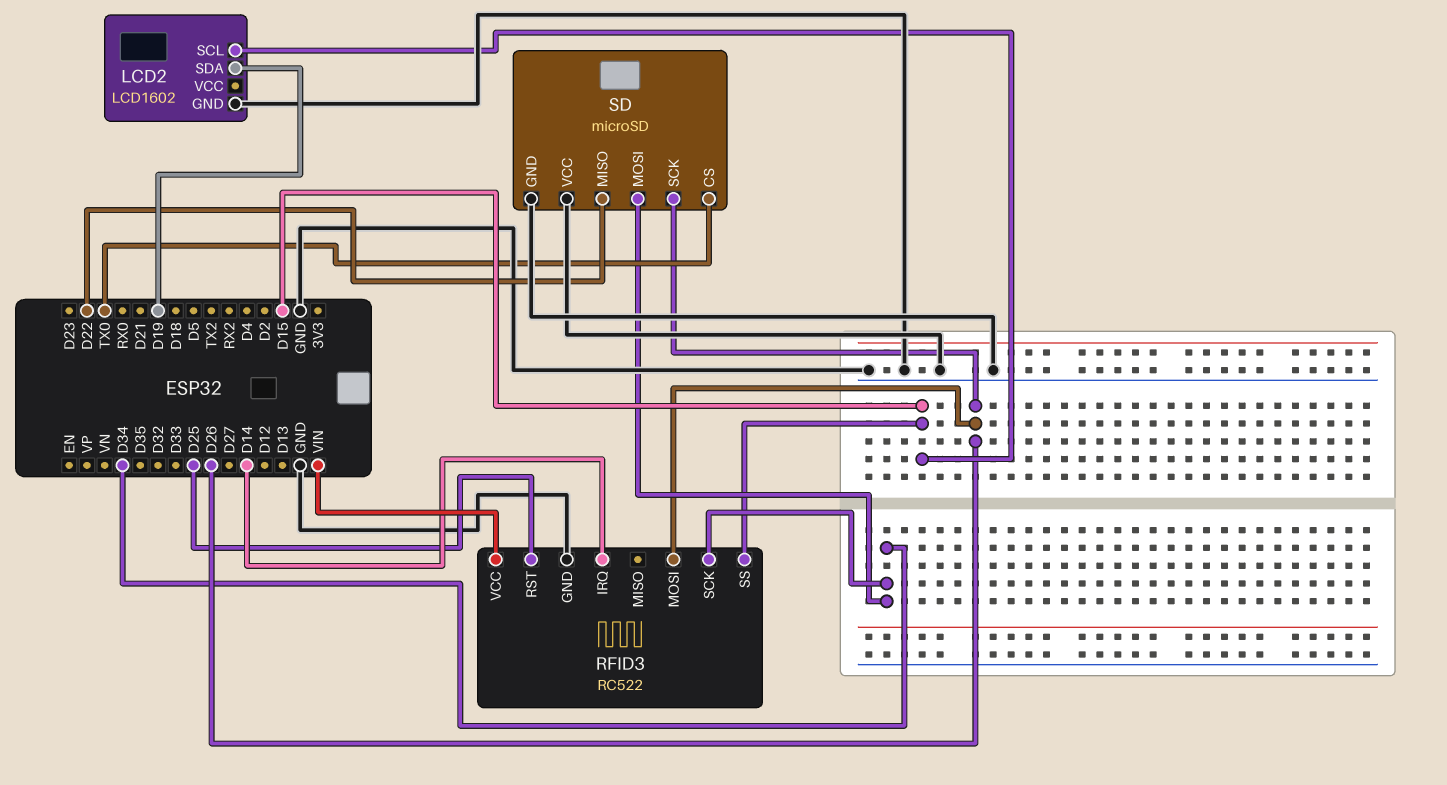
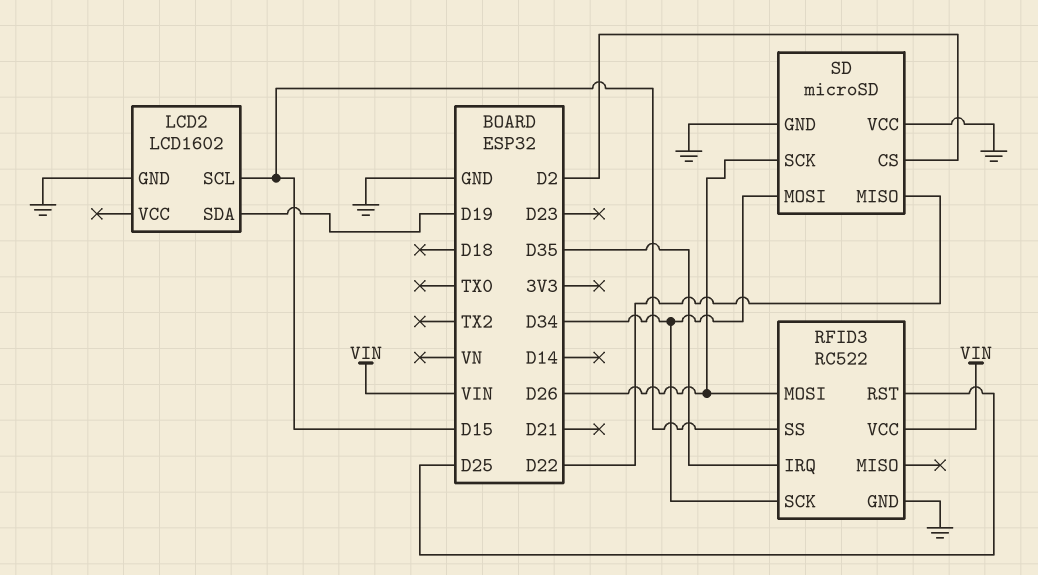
RFID3 pin IRQ: D14 -> D35
SD pin CS: TX0 -> D2

